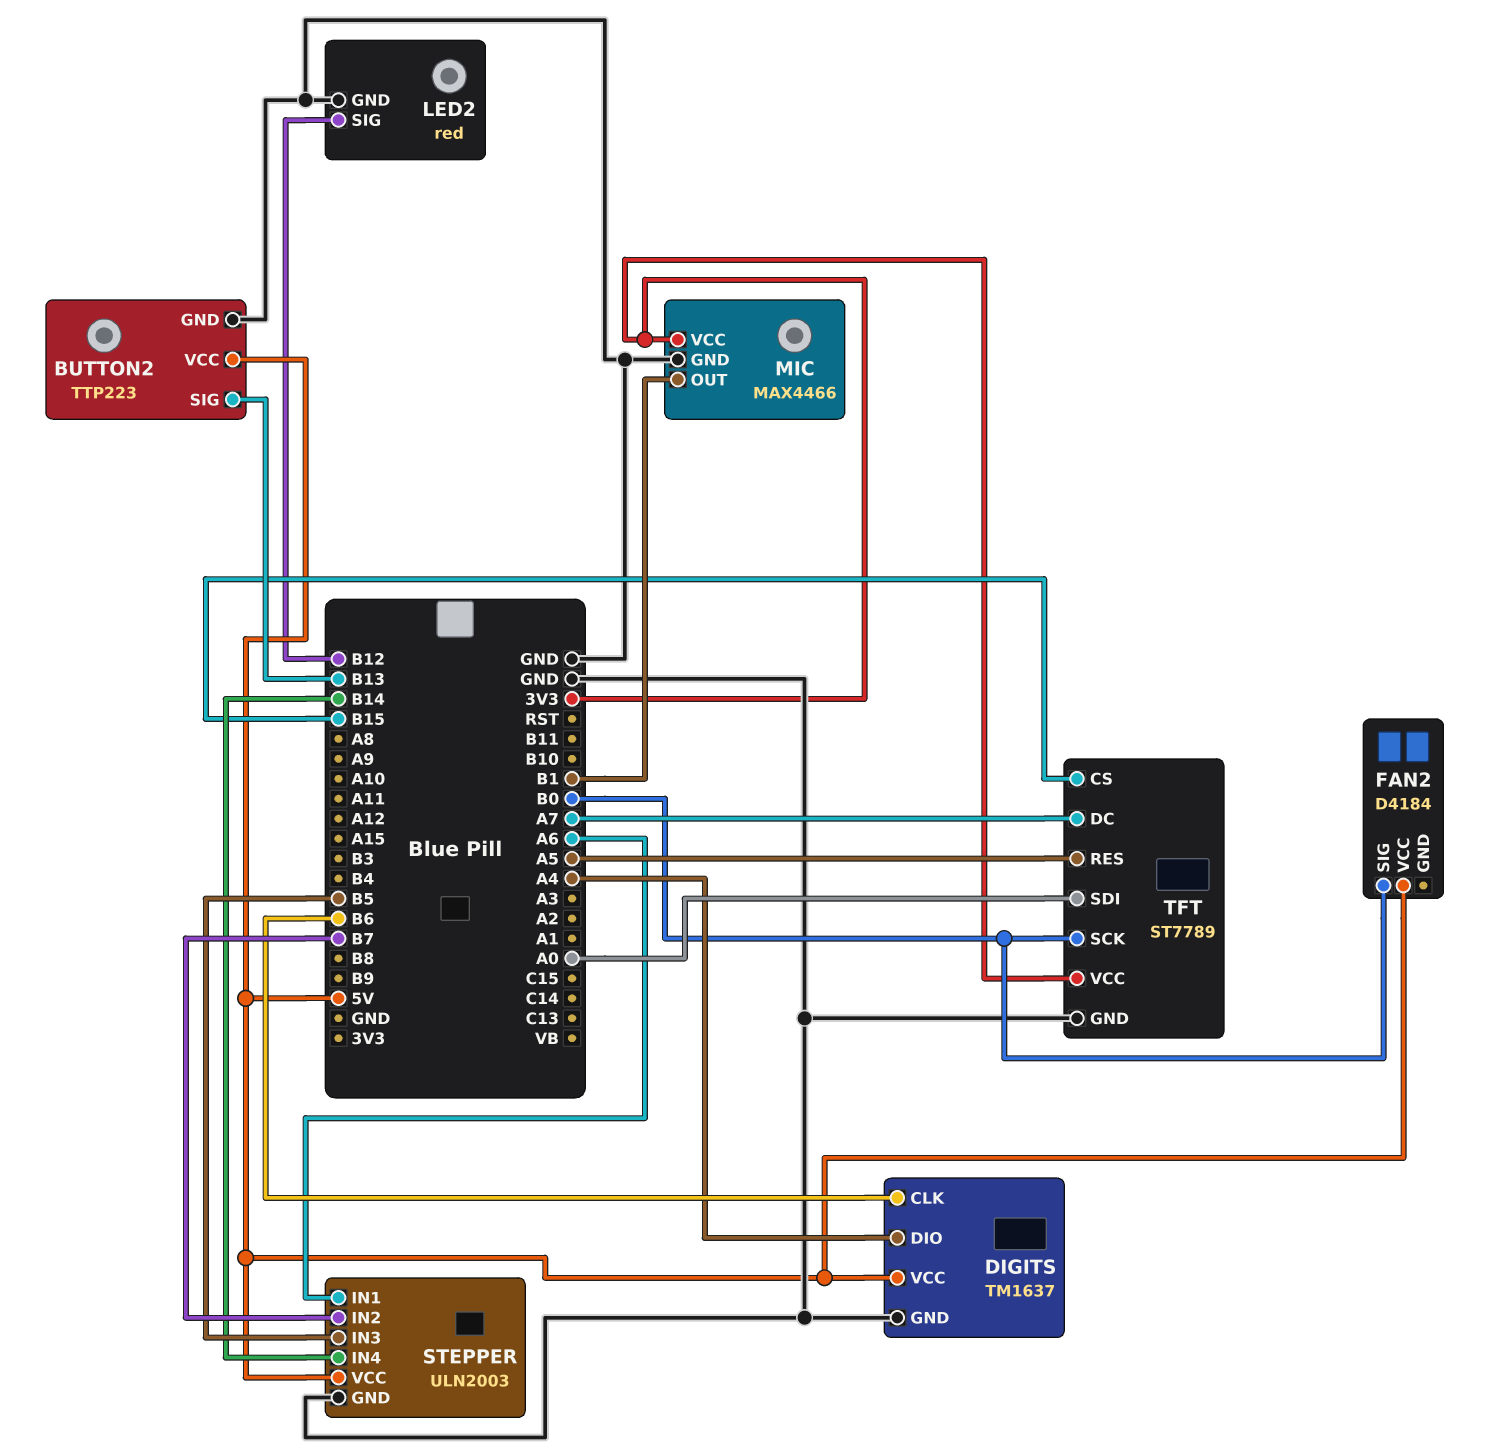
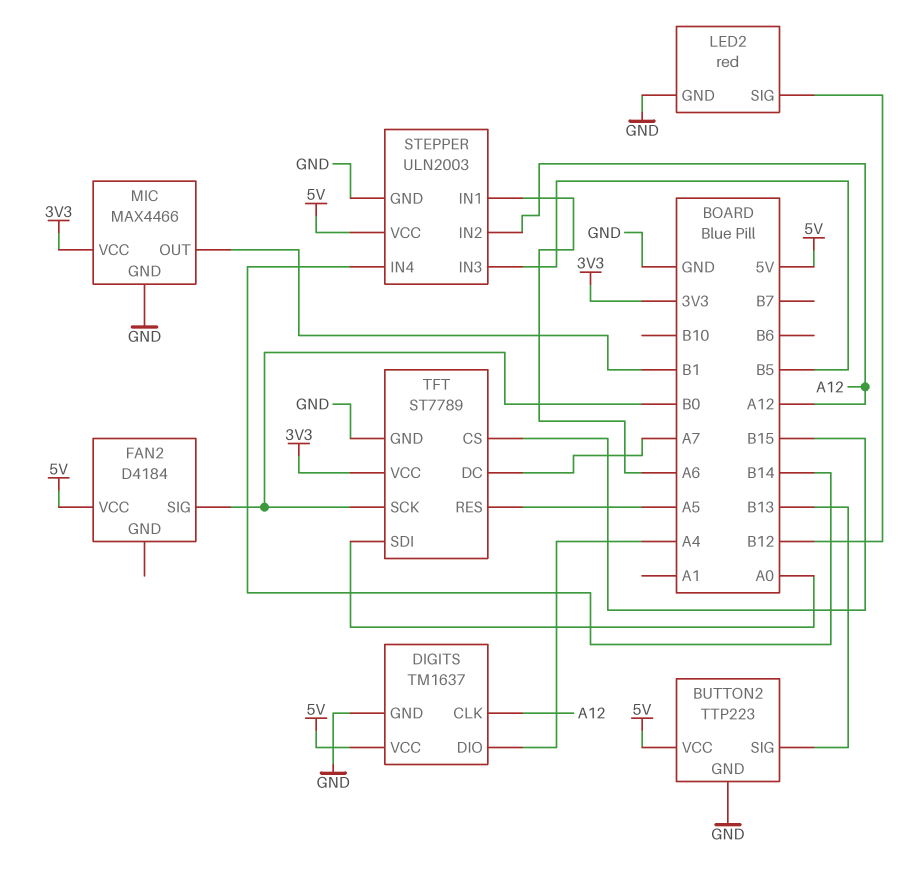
DIGITS pin CLK: B6 -> A12
STEPPER pin IN2: B7 -> A12

